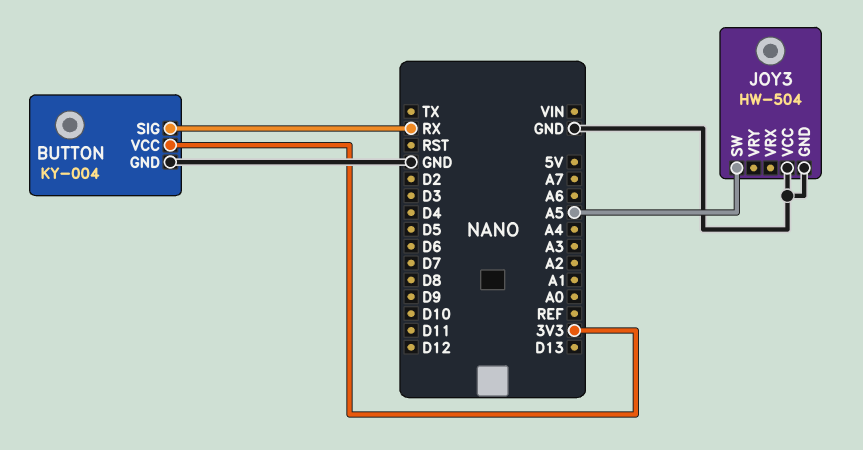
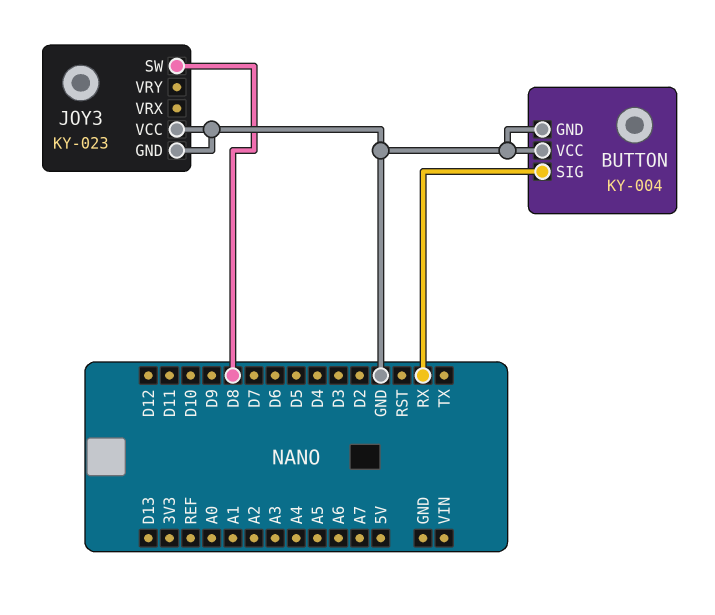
BUTTON pin VCC: 3V3 -> GND
JOY3: HW-504 -> KY-023
JOY3 pin SW: A5 -> D8

